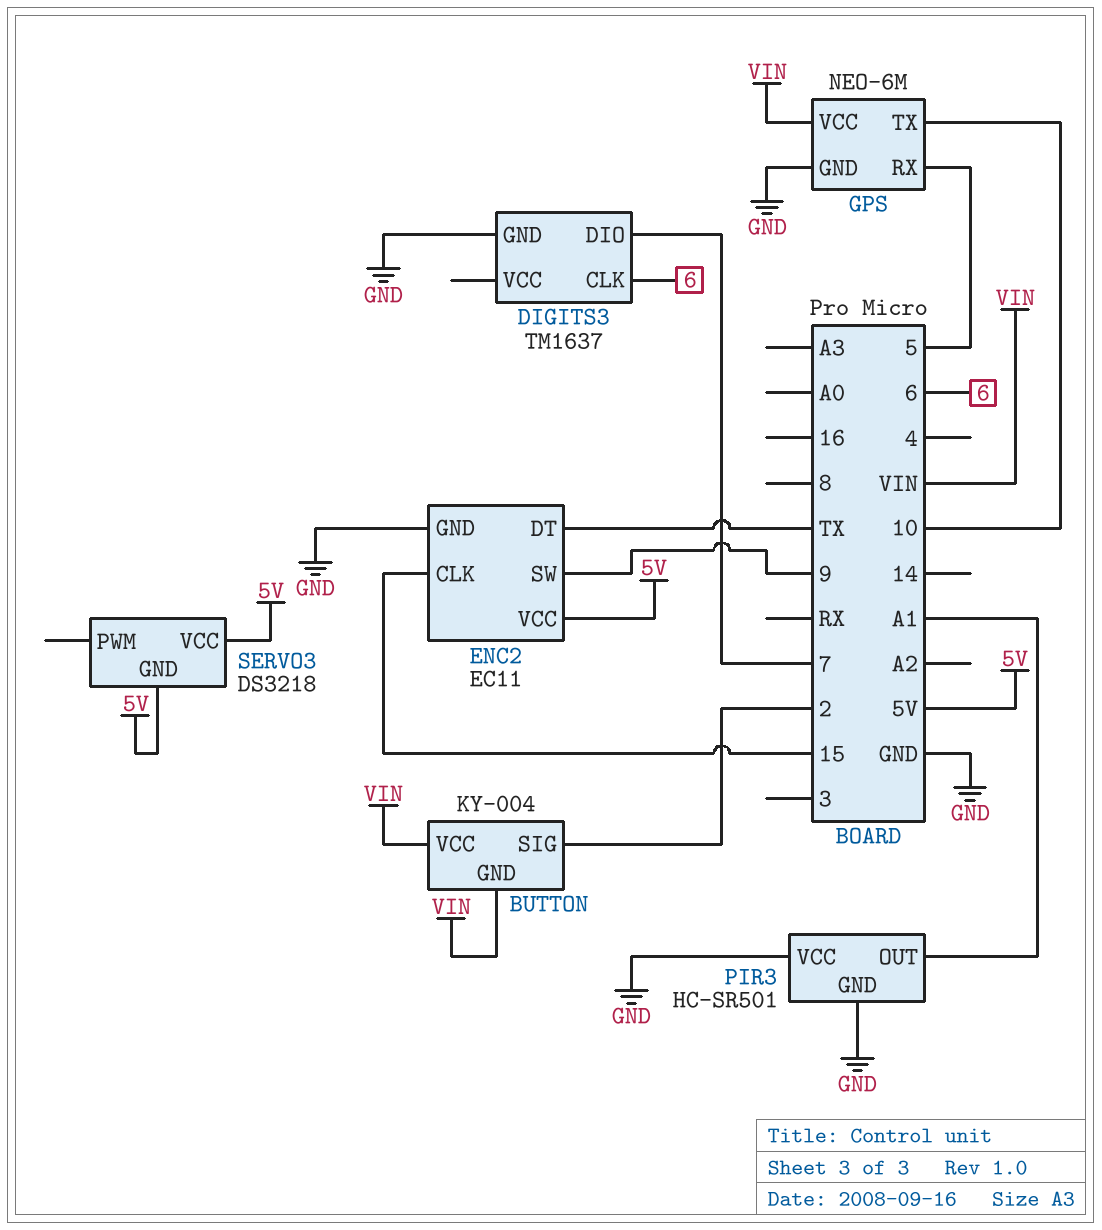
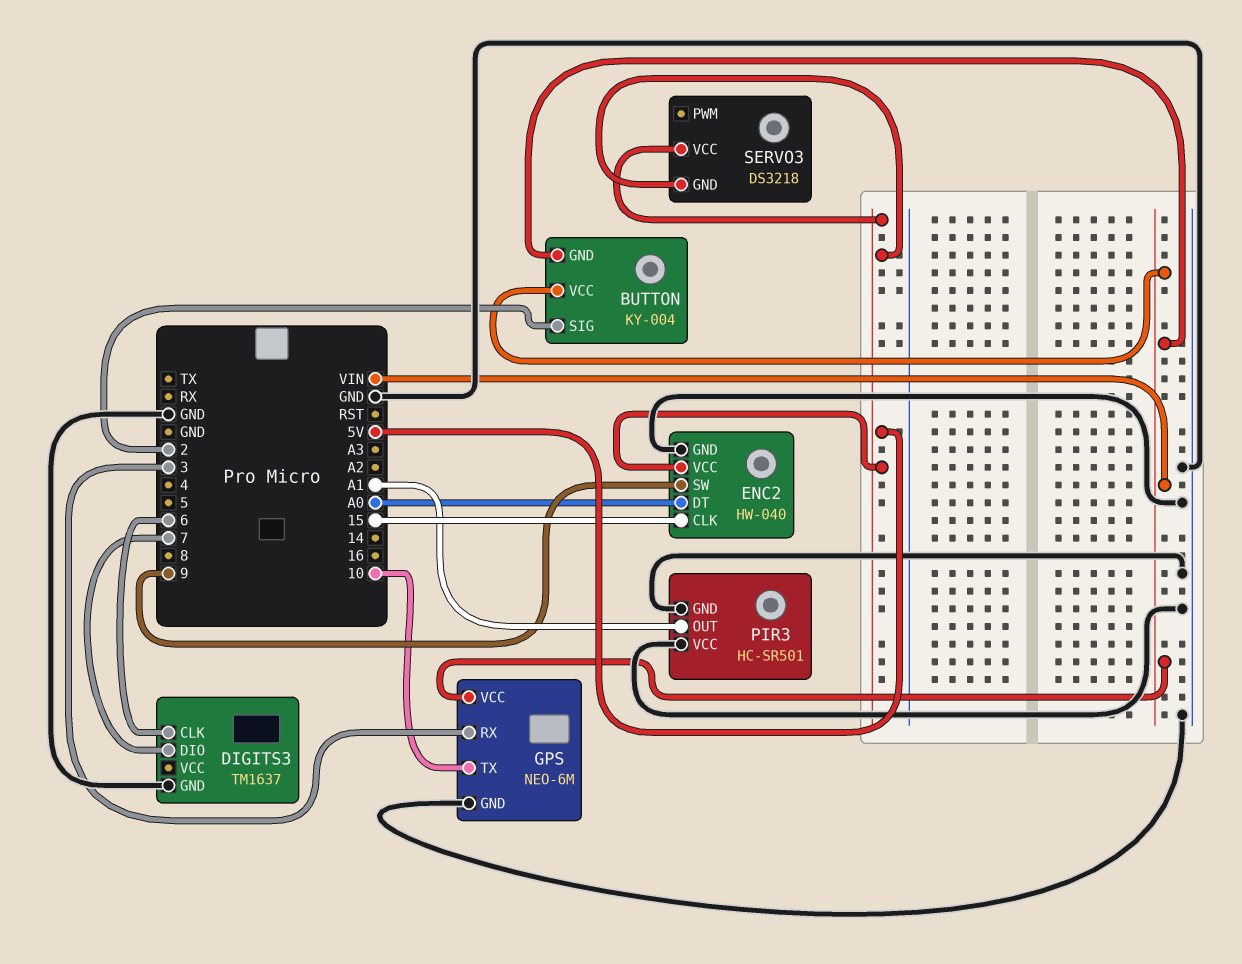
ENC2: EC11 -> HW-040
ENC2 pin DT: TX -> A0
GPS pin RX: 5 -> 3

